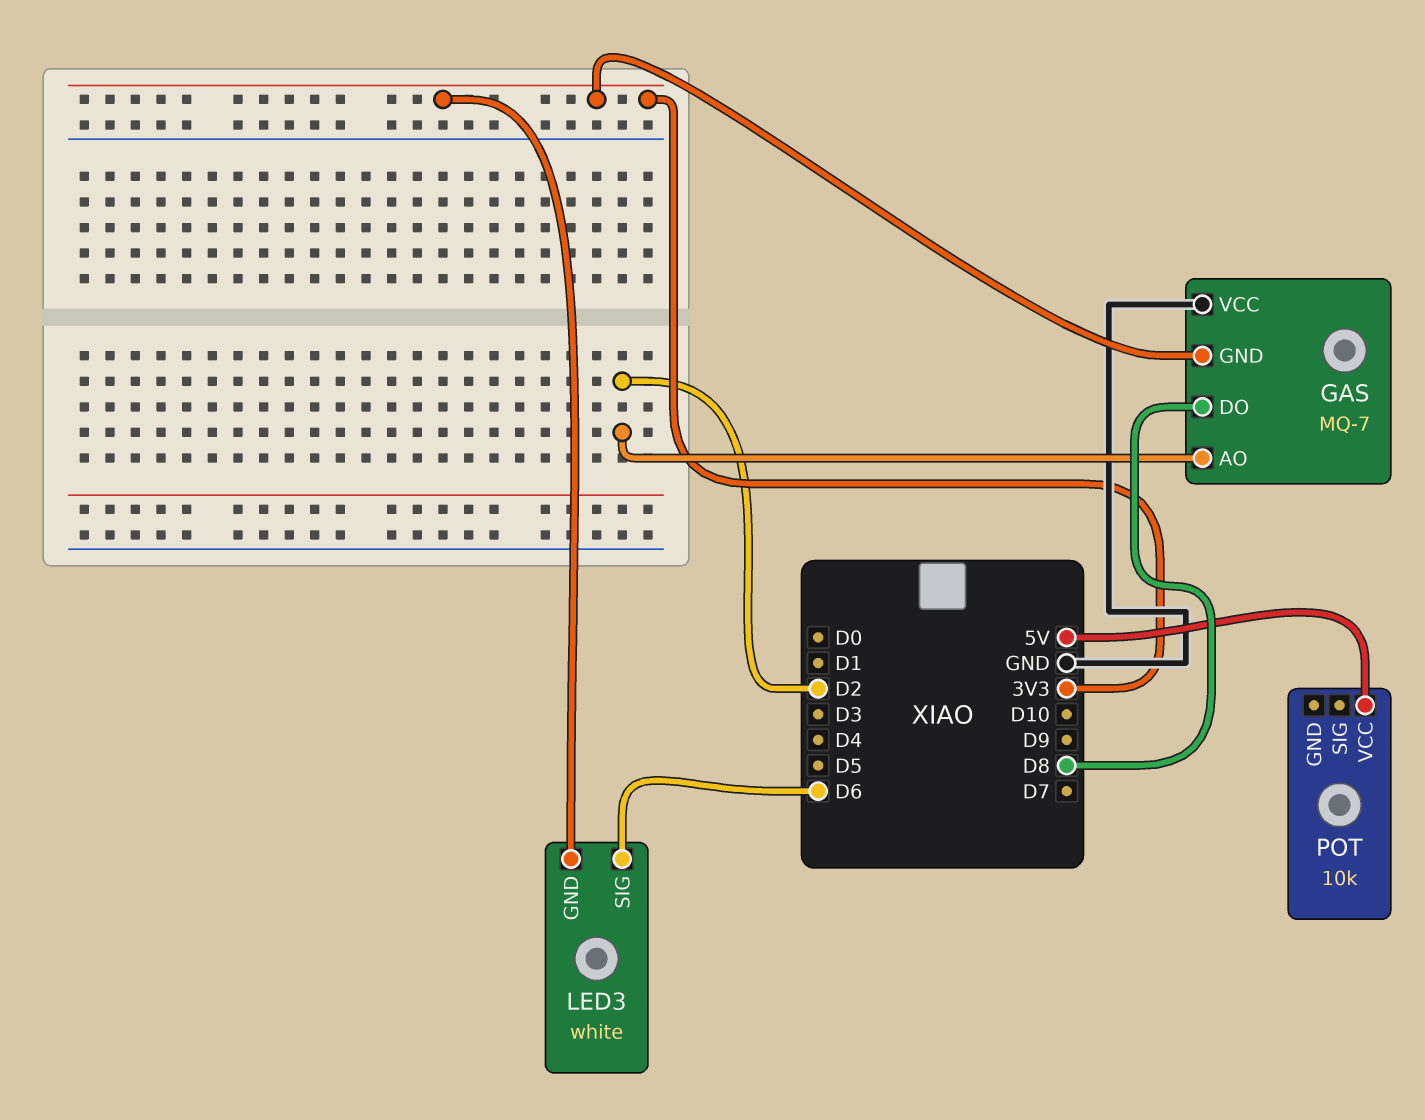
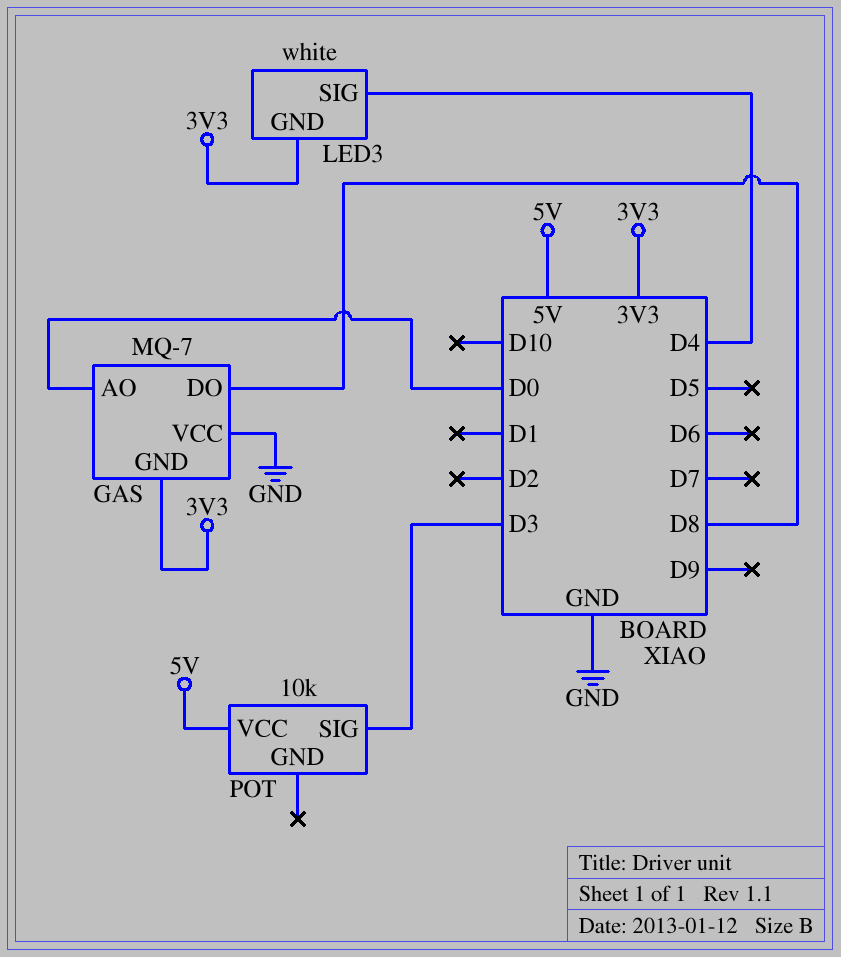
GAS pin AO: D2 -> D0
LED3 pin SIG: D6 -> D4
POT pin SIG: none -> D3

